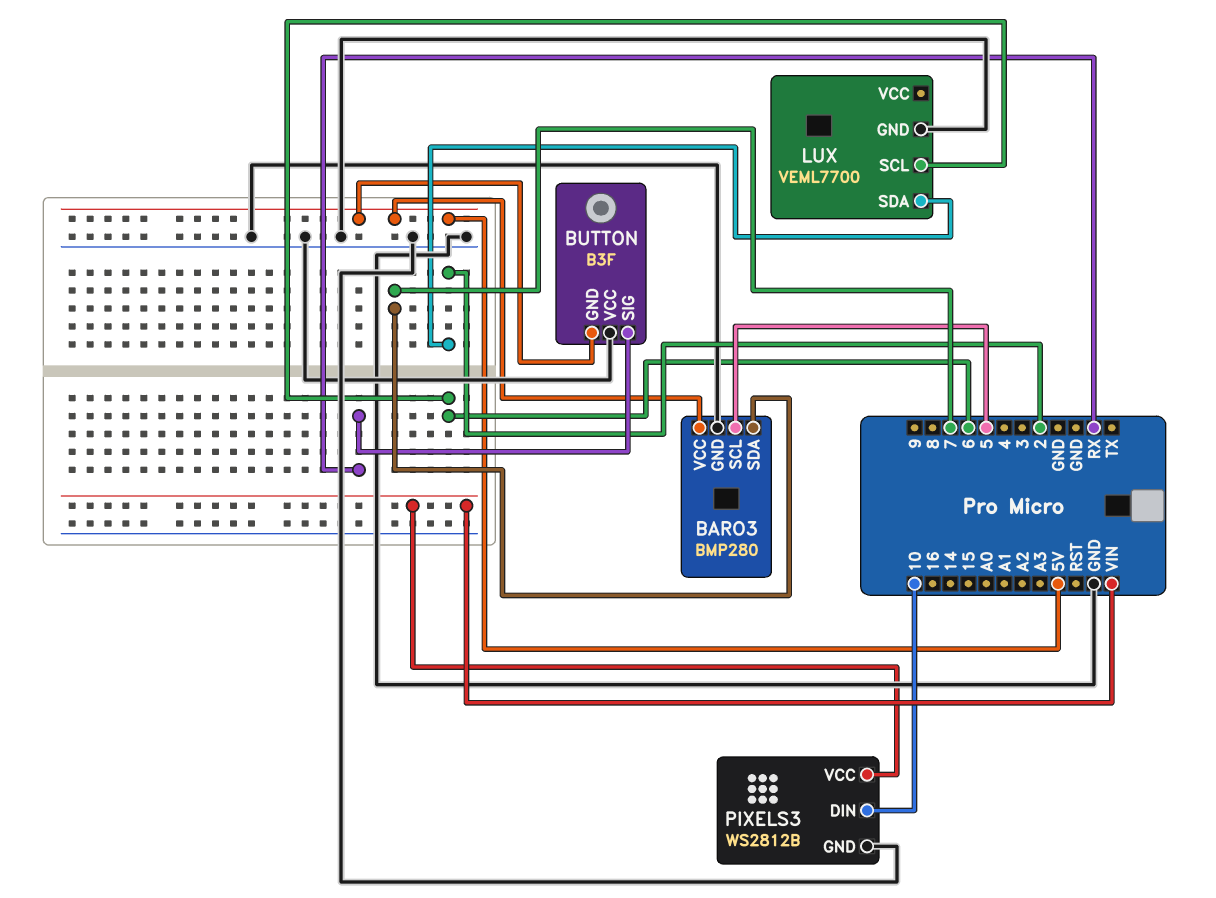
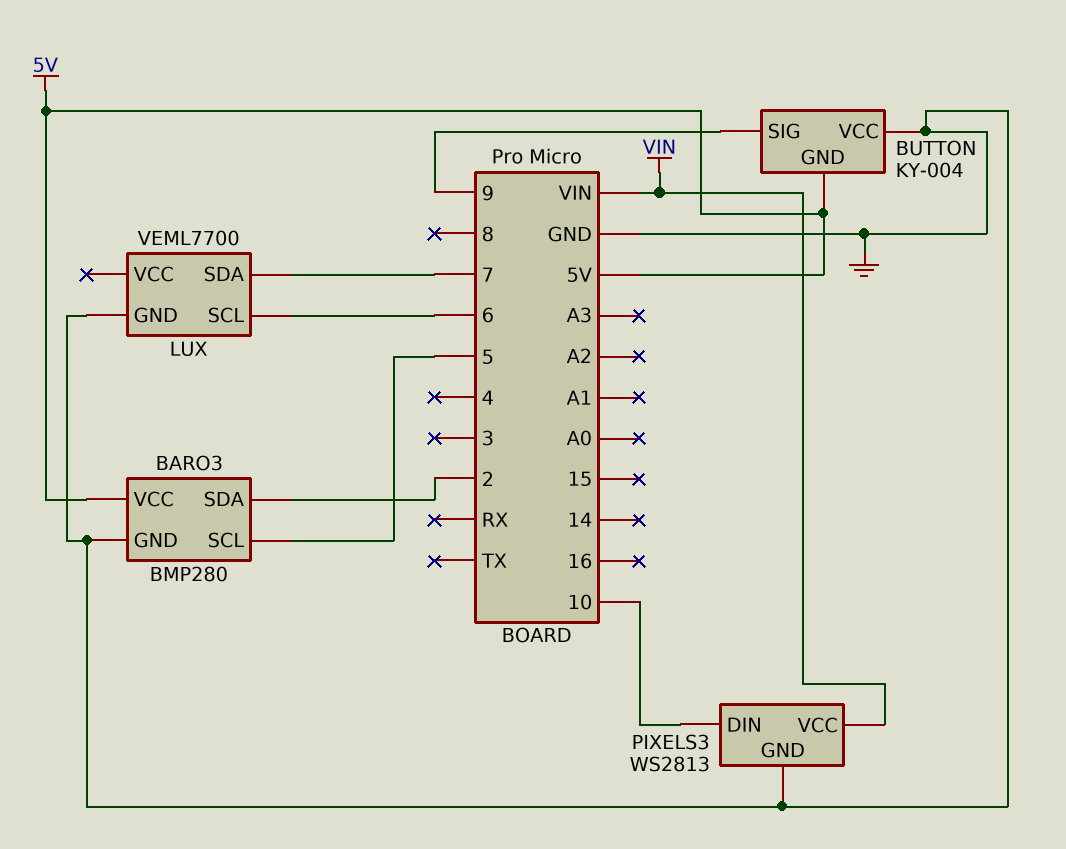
BARO3 pin SDA: 7 -> 2
BUTTON: B3F -> KY-004
BUTTON pin SIG: RX -> 9
LUX pin SDA: 2 -> 7
PIXELS3: WS2812B -> WS2813

